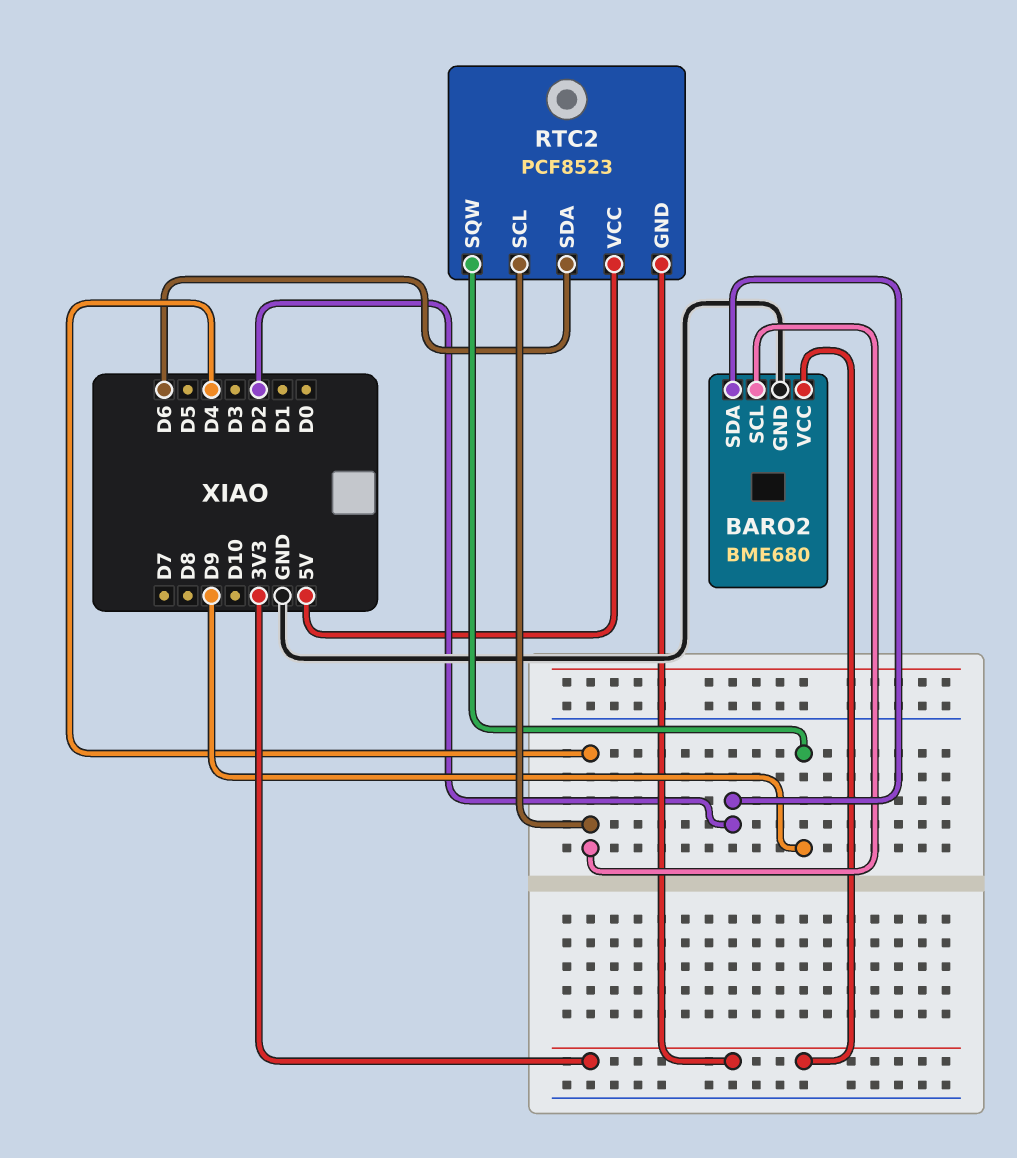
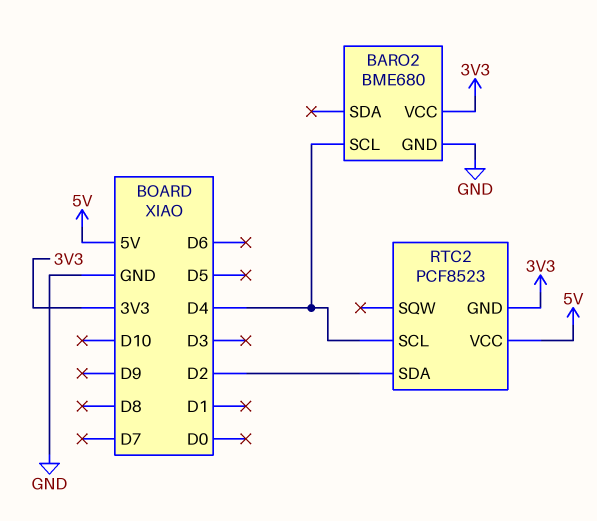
BARO2 pin SDA: D2 -> none
RTC2 pin SDA: D6 -> D2
RTC2 pin SQW: D9 -> none

